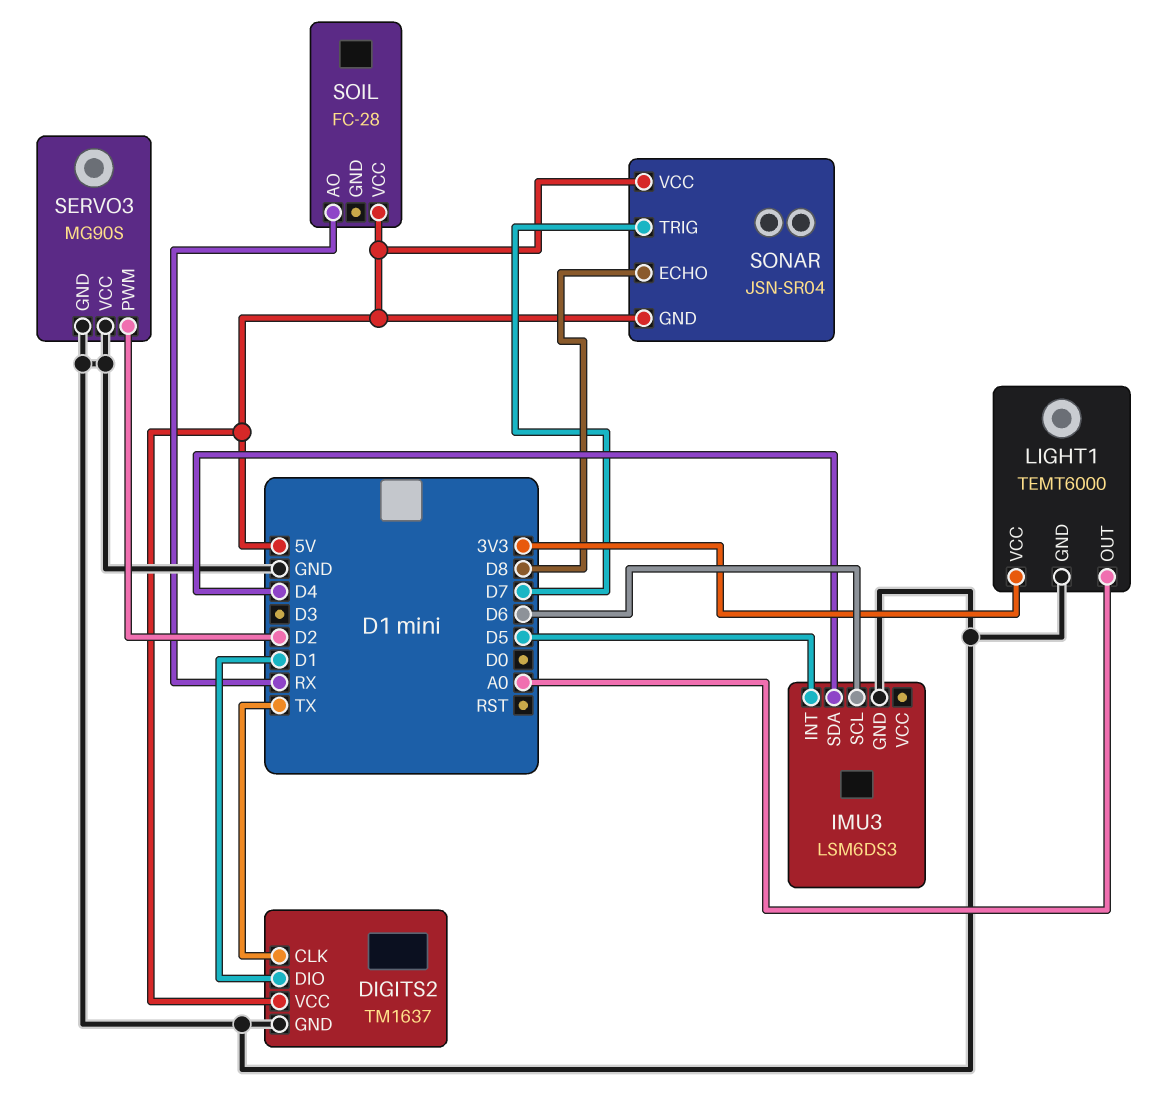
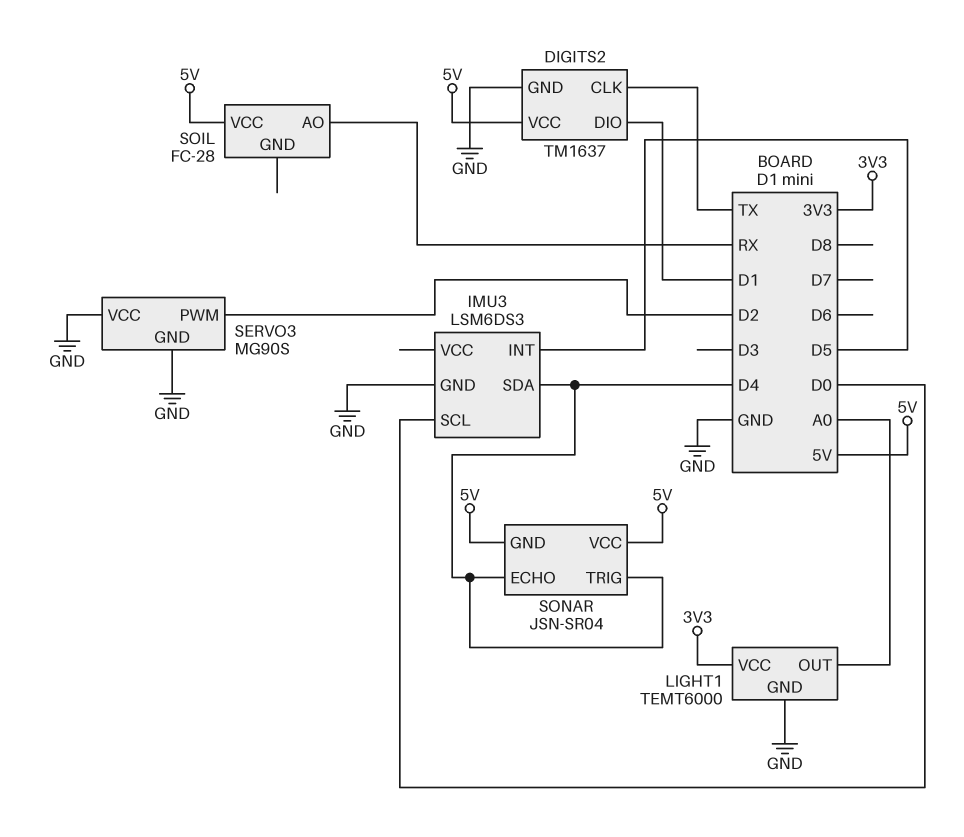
IMU3 pin SCL: D6 -> D0
SONAR pin ECHO: D8 -> D4
SONAR pin TRIG: D7 -> D4

